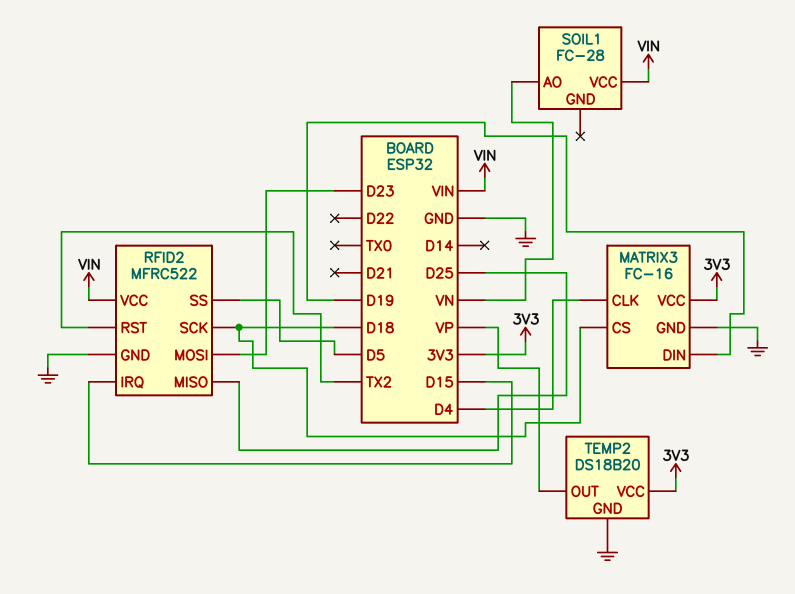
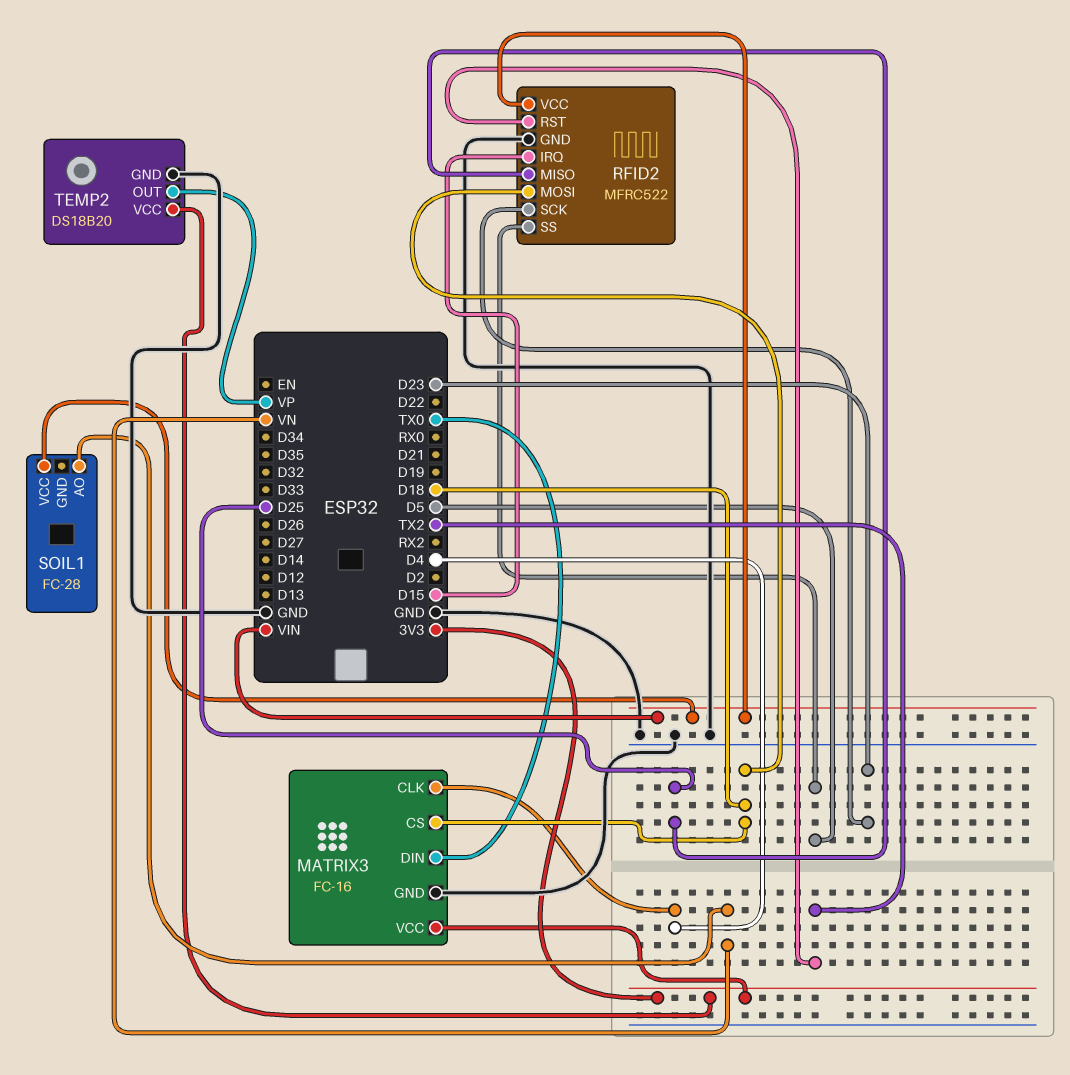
MATRIX3 pin DIN: D19 -> TX0
RFID2 pin MOSI: D23 -> D18
RFID2 pin SCK: D18 -> D23

